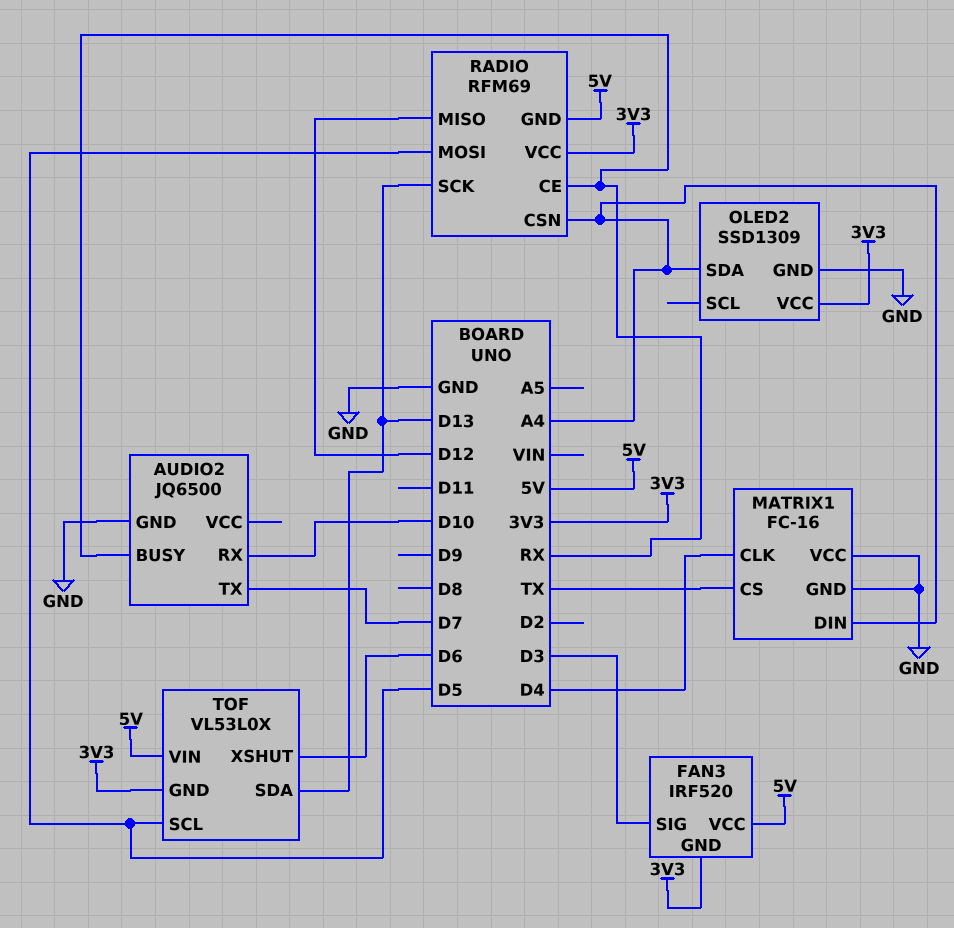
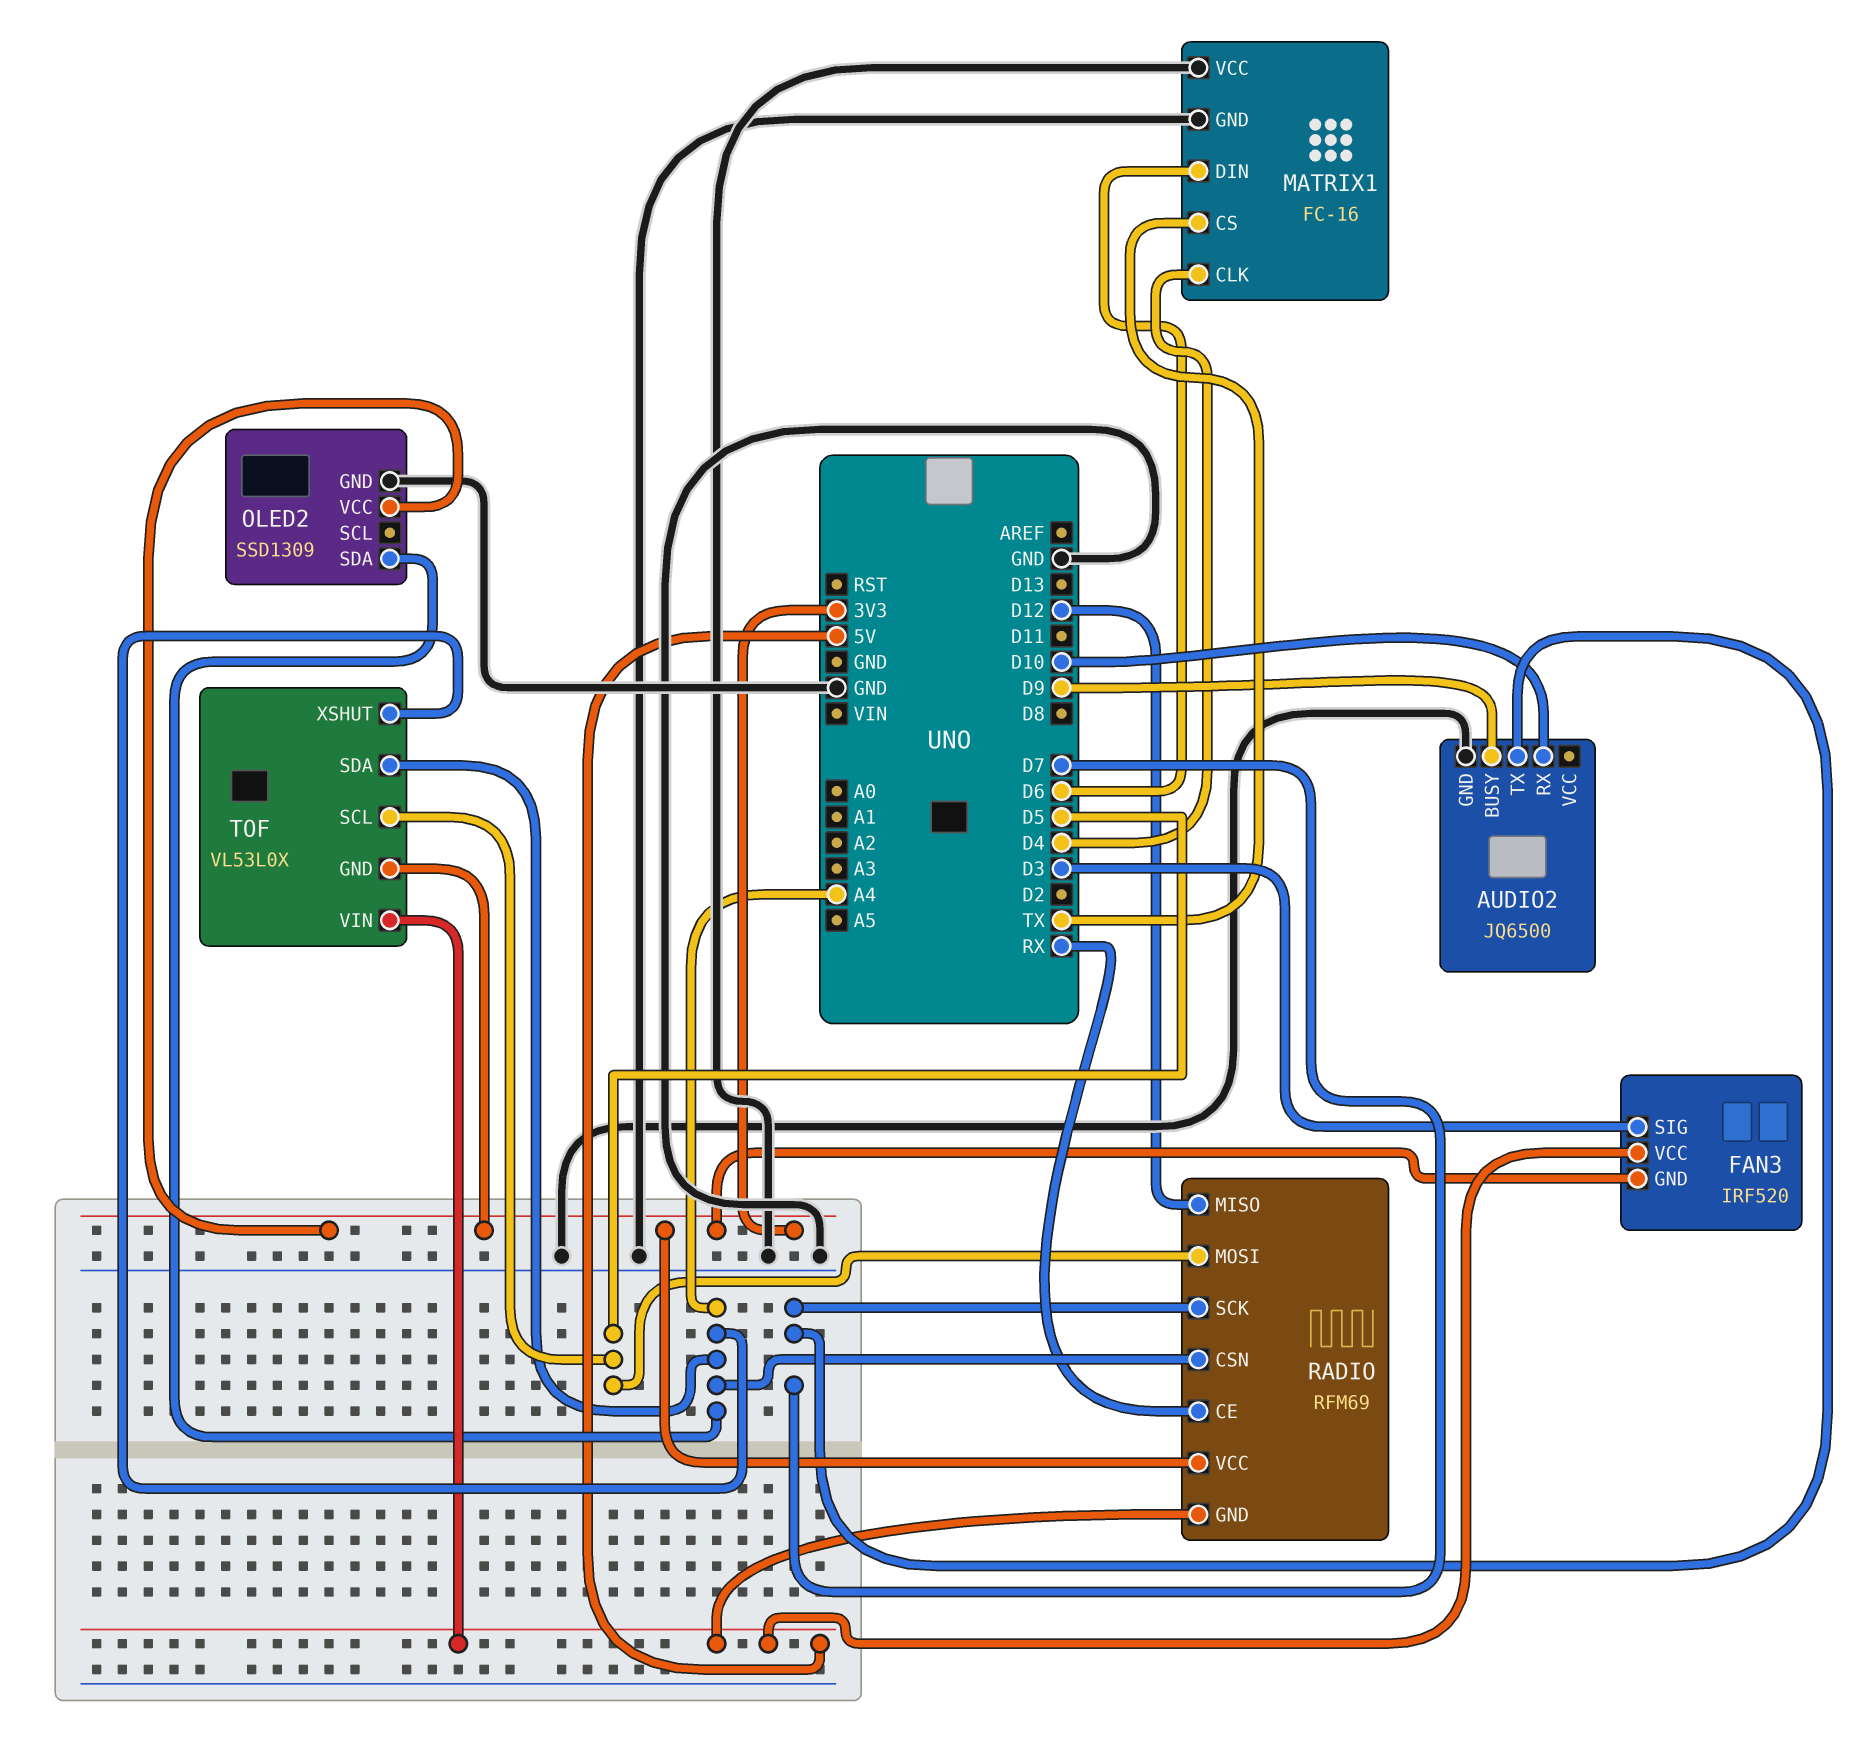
AUDIO2 pin BUSY: RX -> D9
MATRIX1 pin DIN: A4 -> D6
RADIO pin SCK: D13 -> D7
TOF pin SDA: D13 -> A4
TOF pin XSHUT: D6 -> A4

